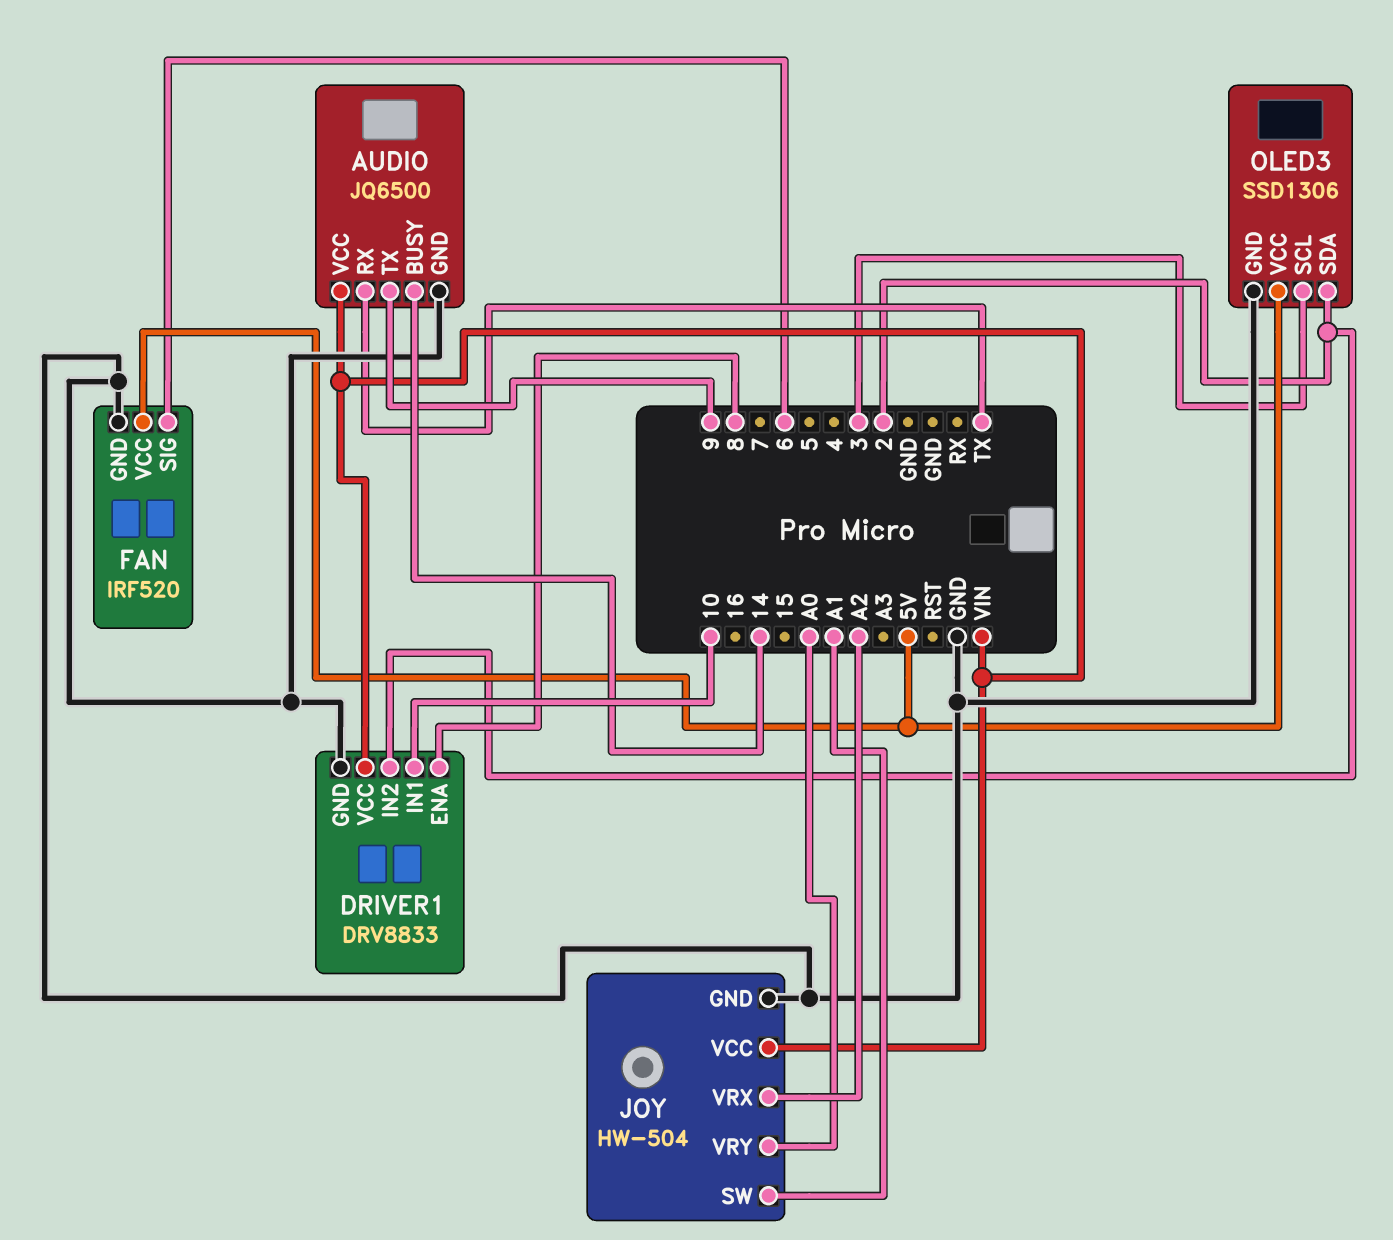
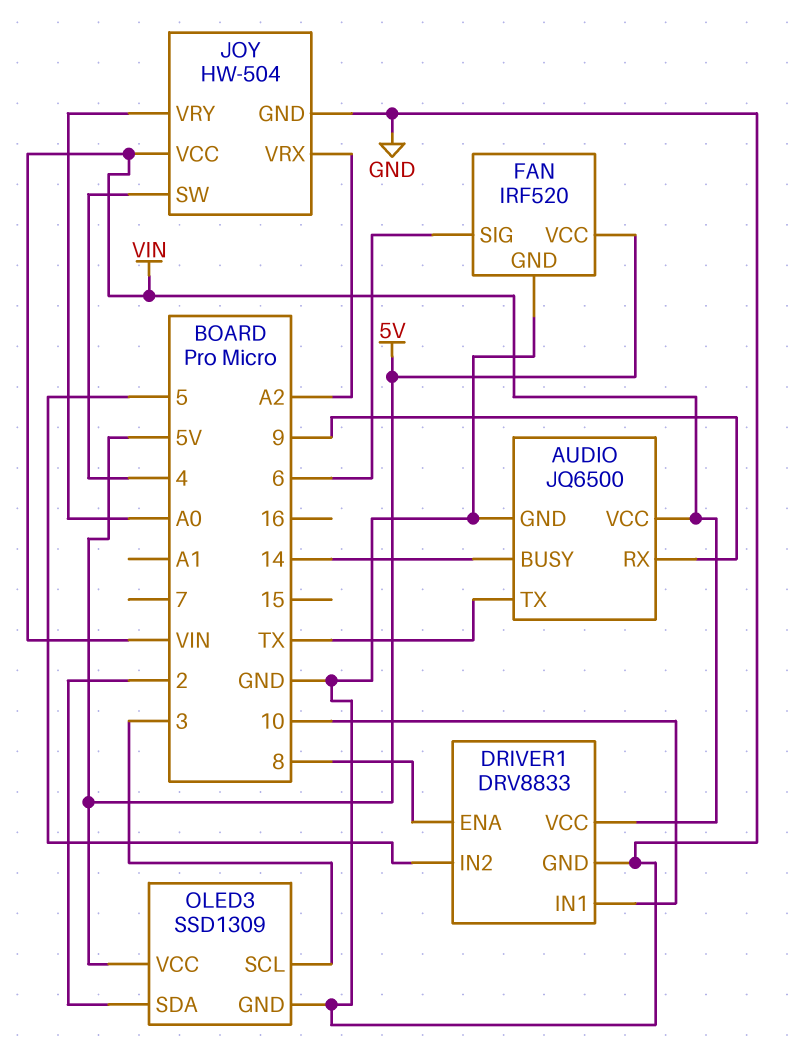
AUDIO pin RX: TX -> 9
AUDIO pin TX: 9 -> TX
DRIVER1 pin IN2: 2 -> 5
JOY pin SW: A1 -> 4
OLED3: SSD1306 -> SSD1309

